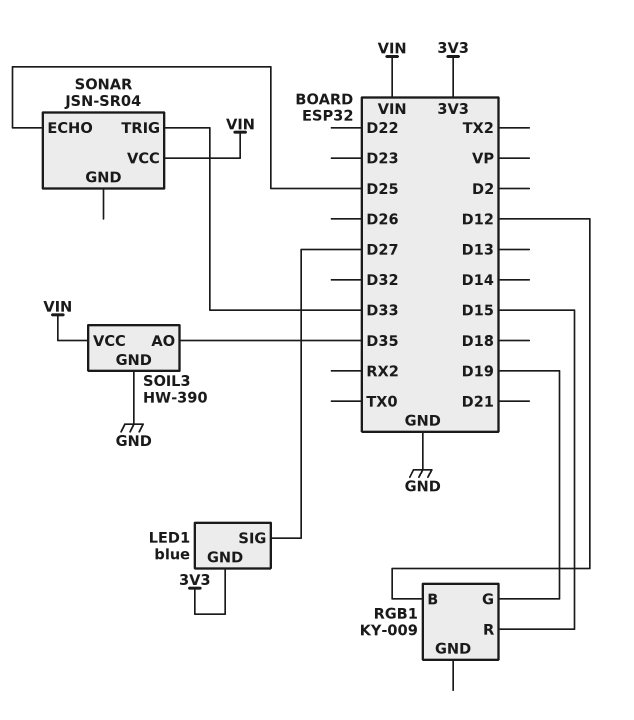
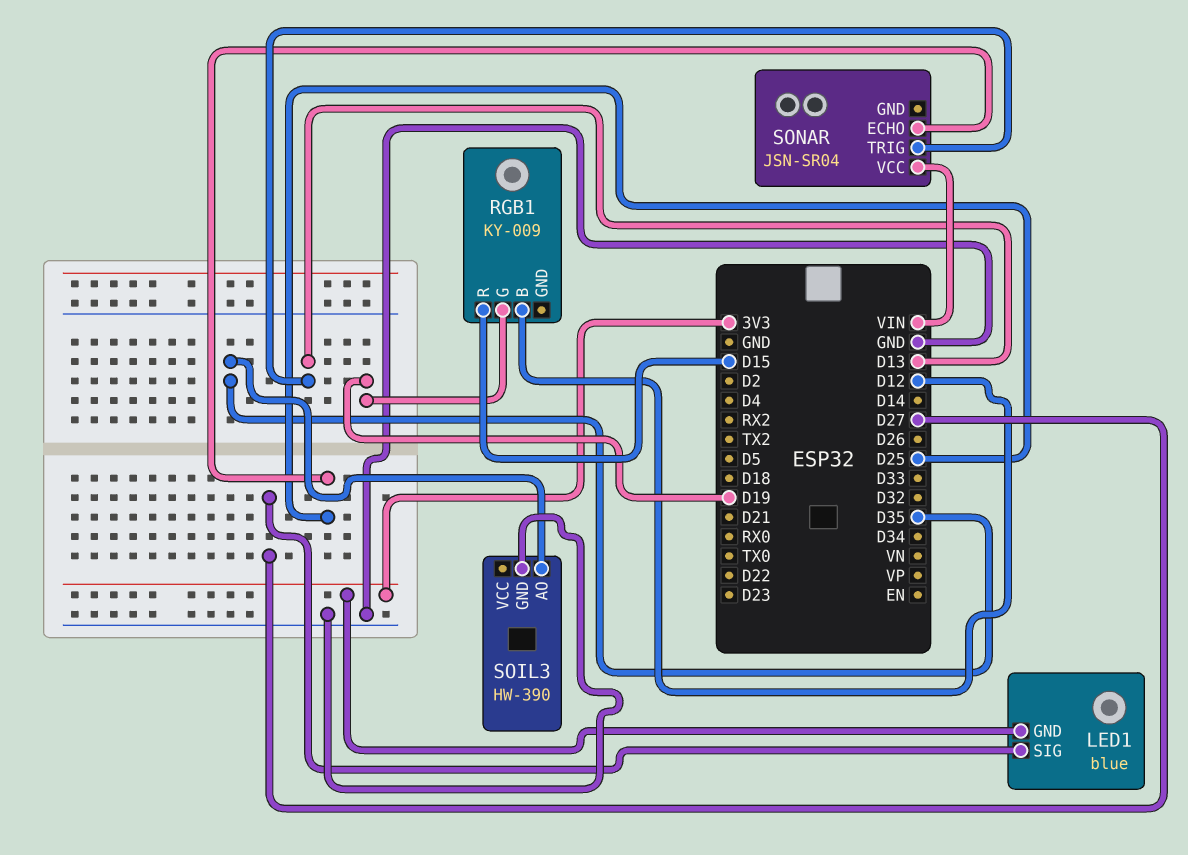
SOIL3 pin VCC: VIN -> none
SONAR pin TRIG: D33 -> D13

